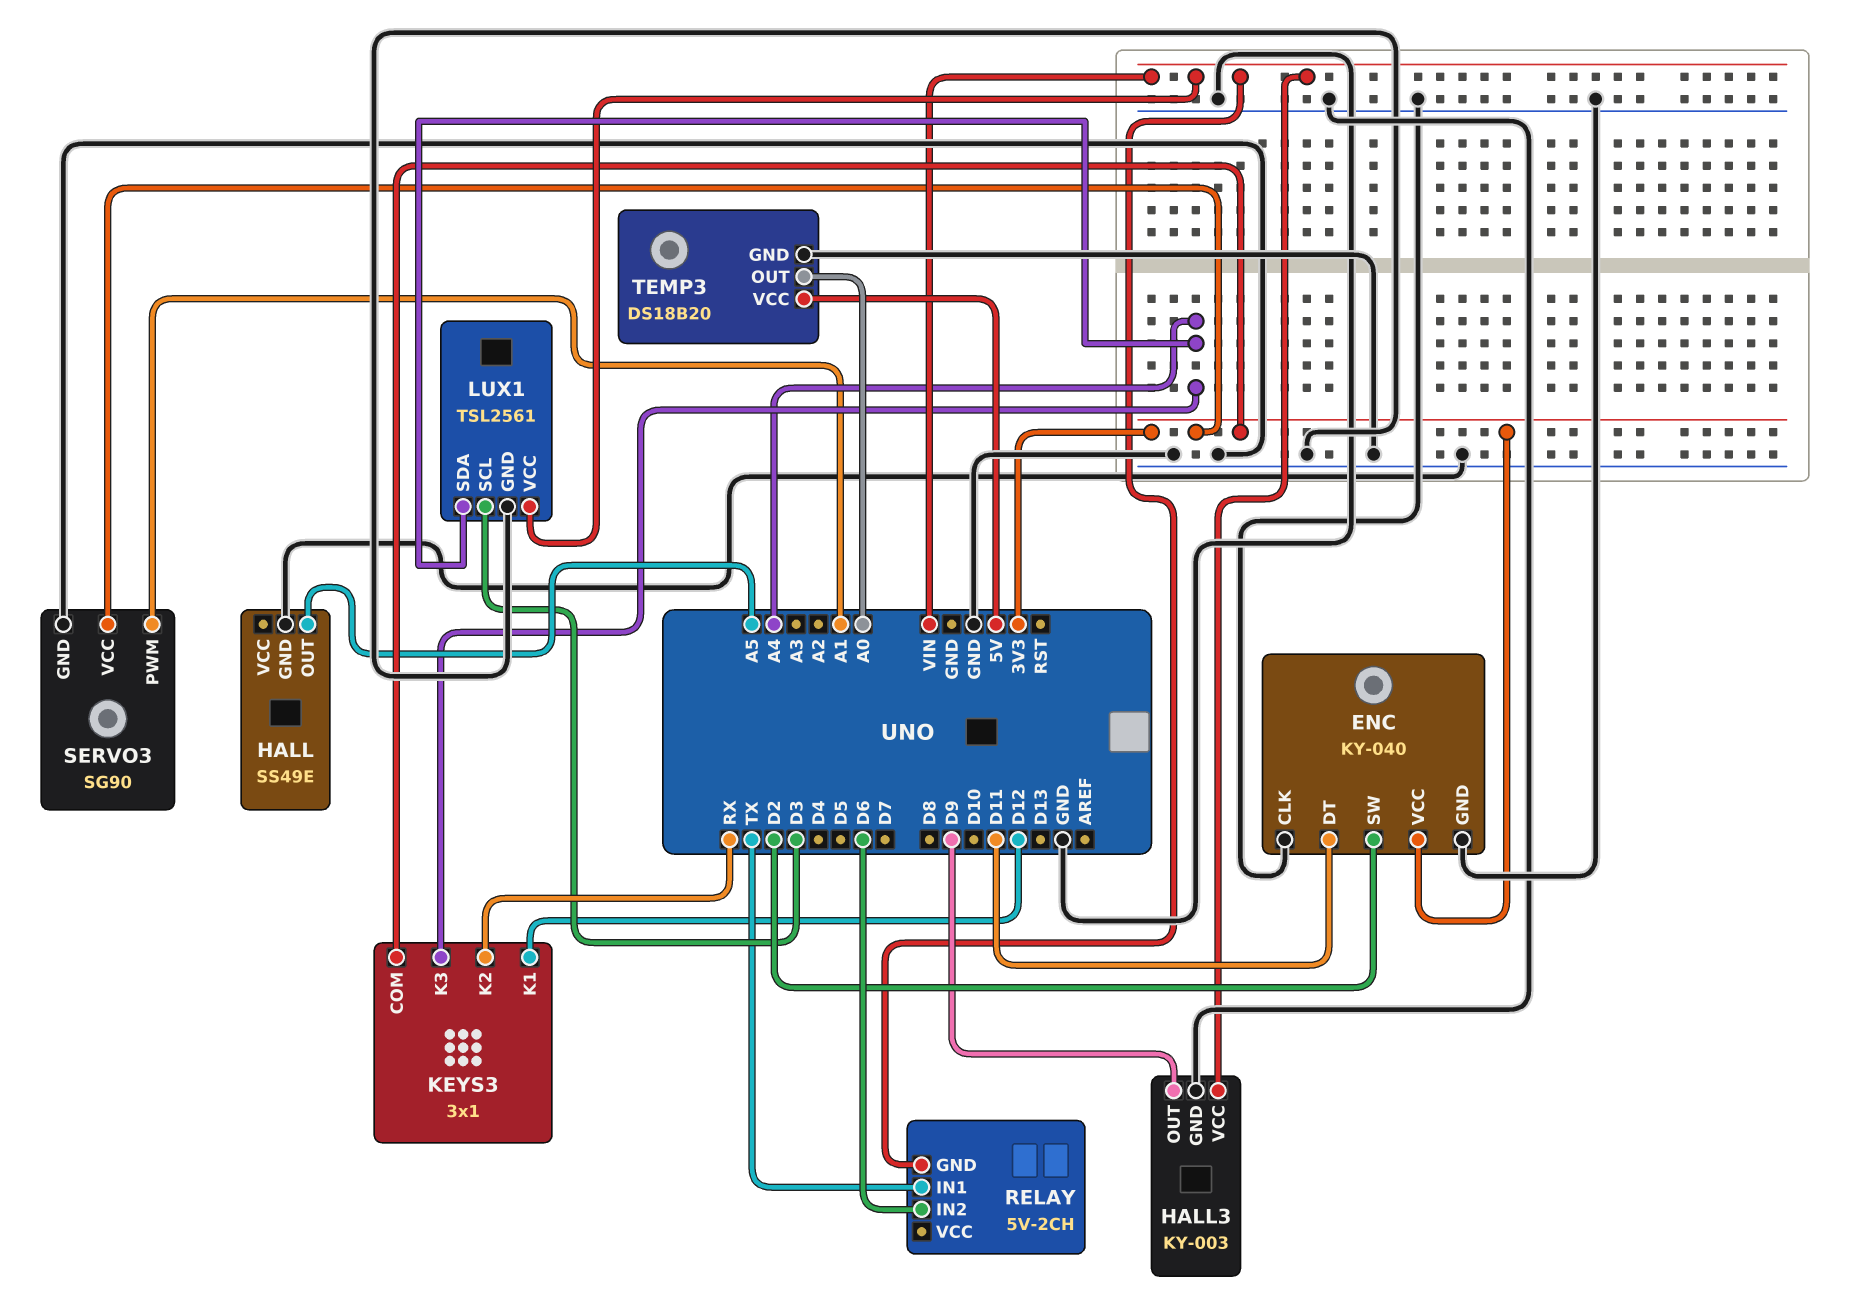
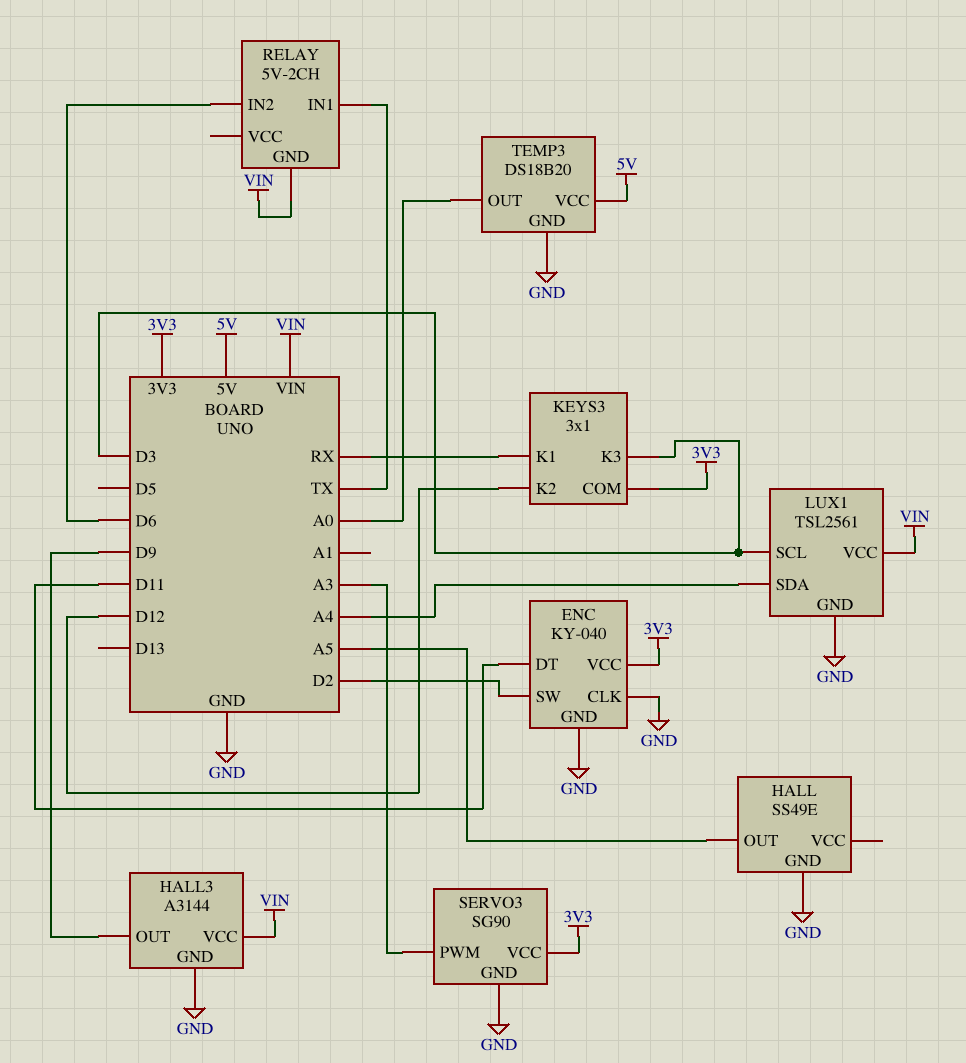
HALL3: KY-003 -> A3144
KEYS3 pin K1: D12 -> RX
KEYS3 pin K2: RX -> D12
KEYS3 pin K3: A4 -> D3
SERVO3 pin PWM: A1 -> A3

